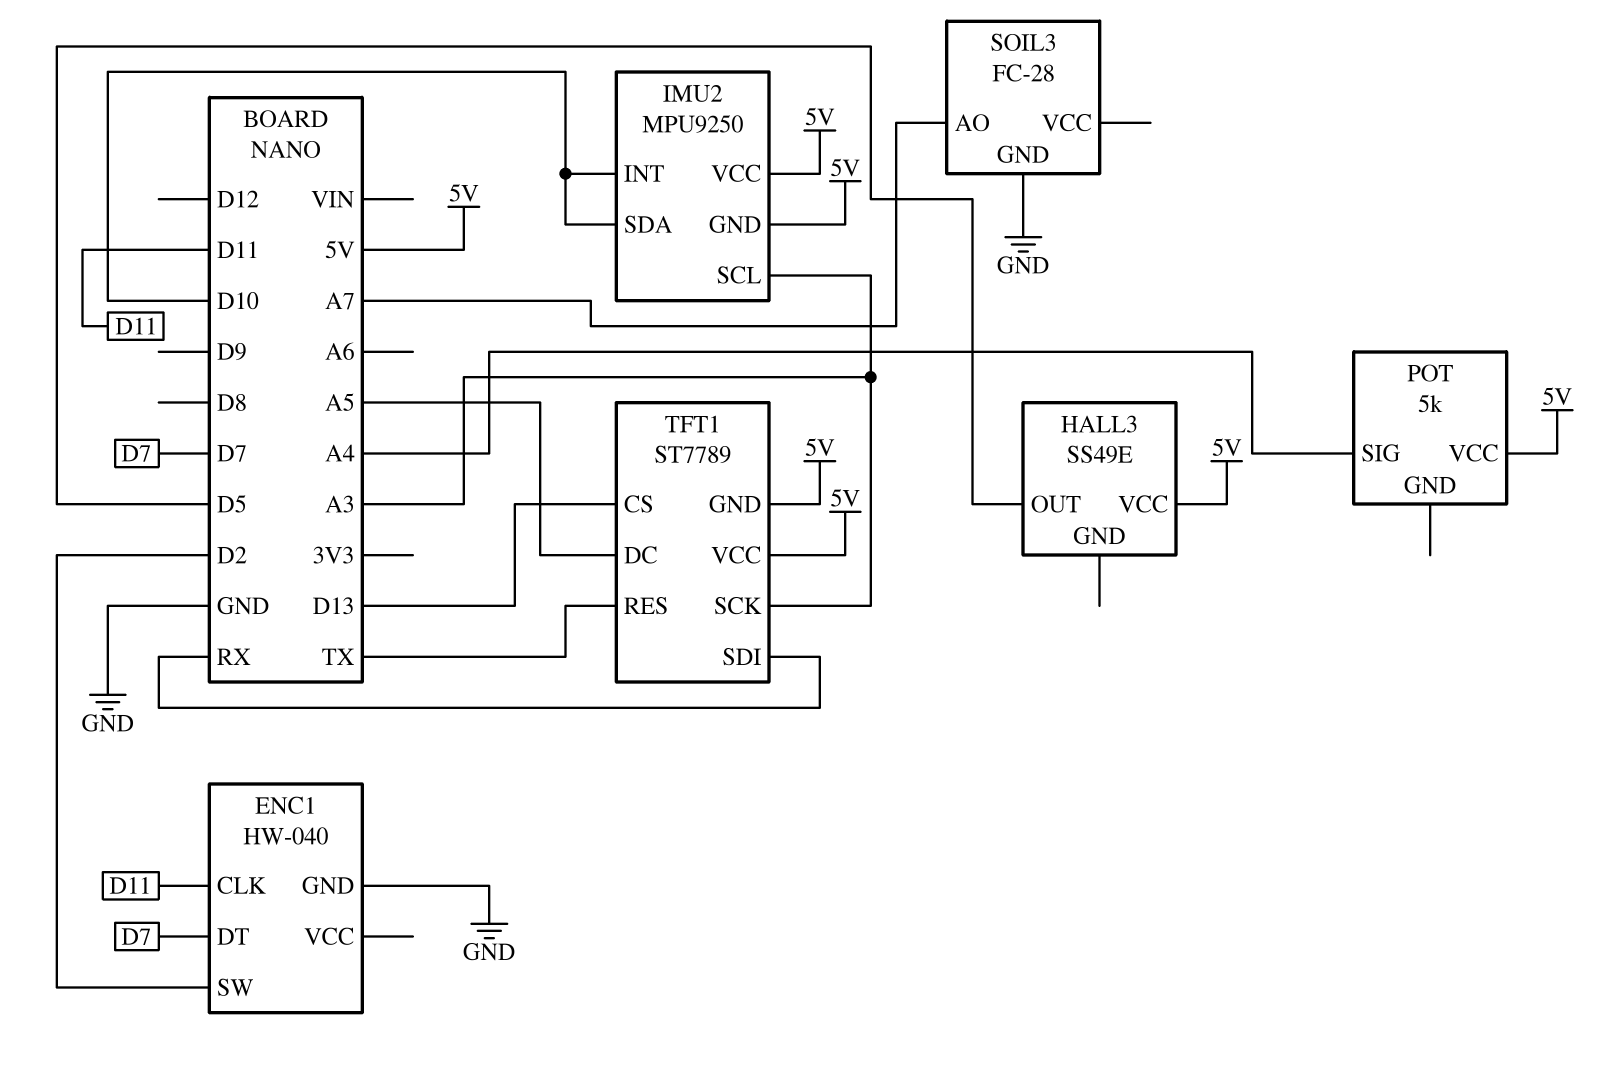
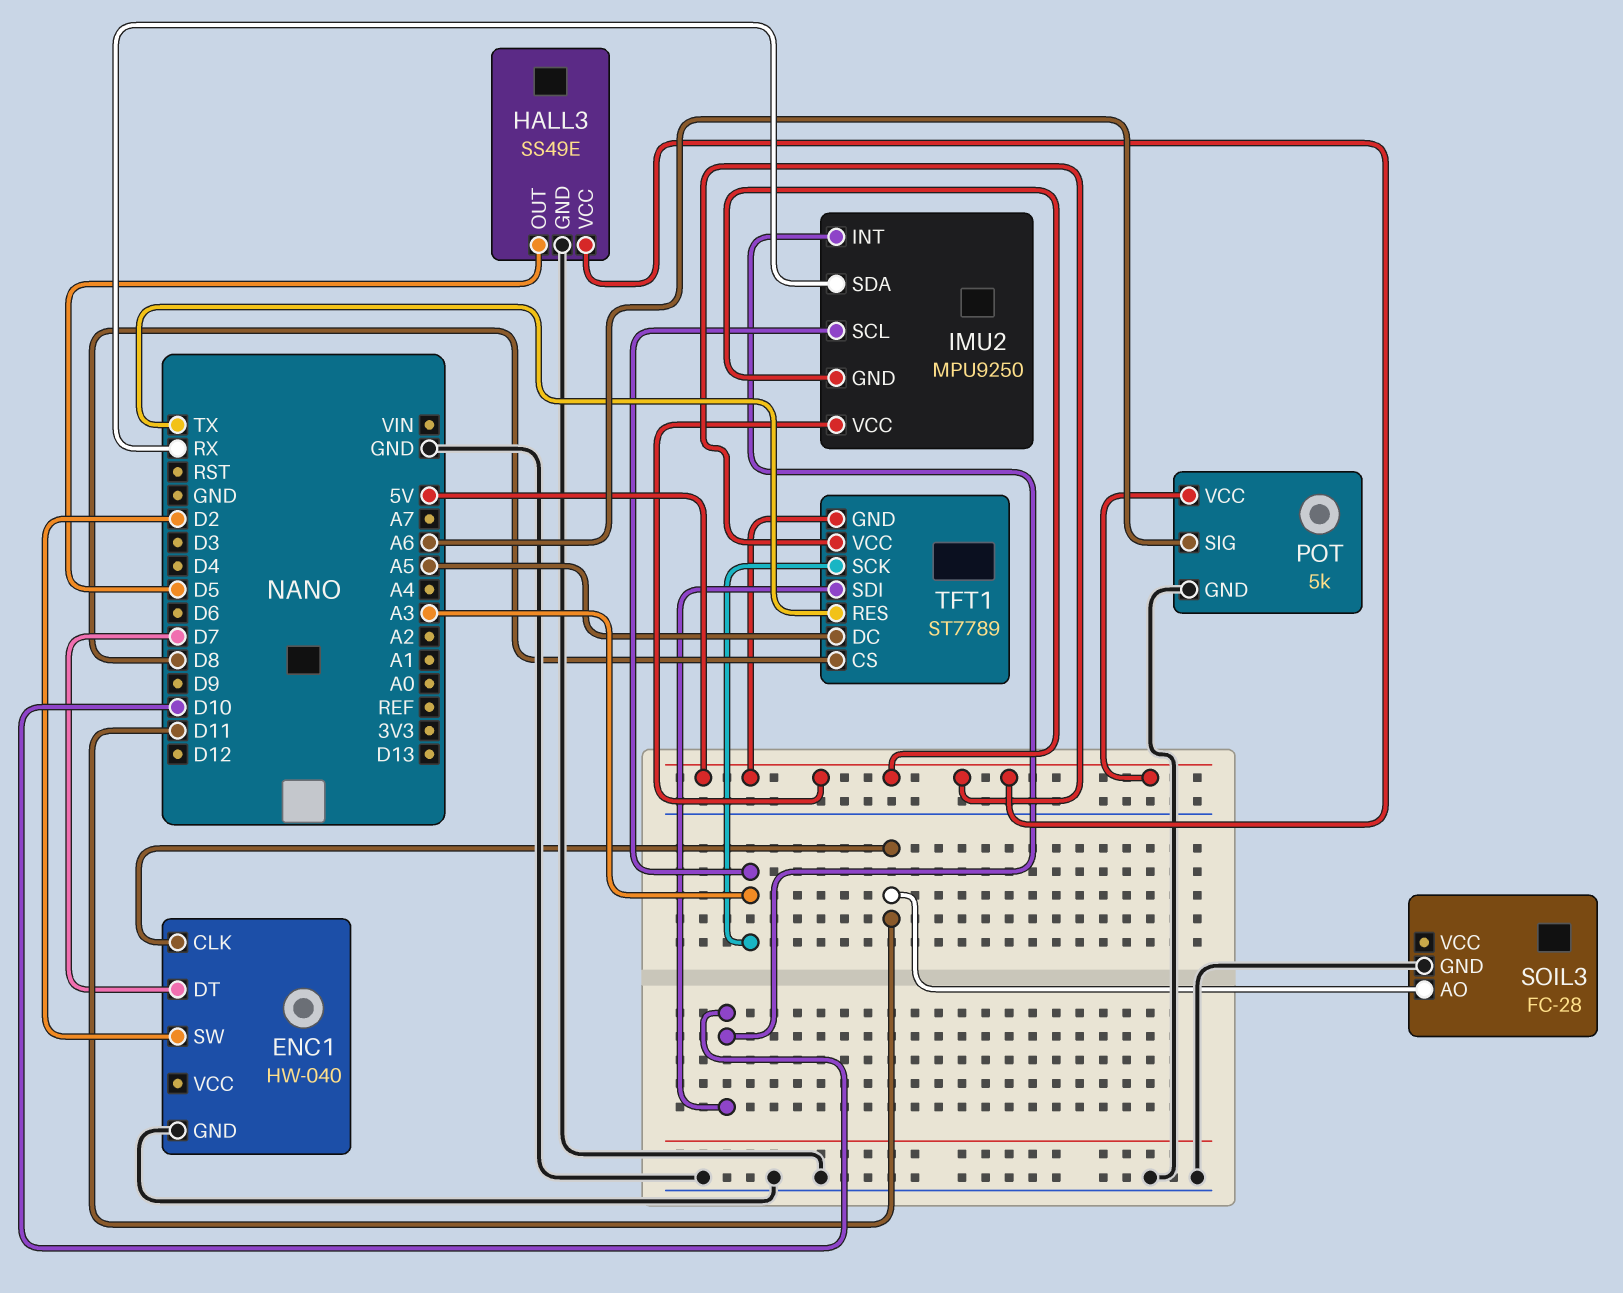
HALL3 pin GND: none -> GND
IMU2 pin SDA: D10 -> RX
POT pin GND: none -> GND
POT pin SIG: A4 -> A6
SOIL3 pin AO: A7 -> D11
TFT1 pin CS: D13 -> D8
TFT1 pin SDI: RX -> D10

